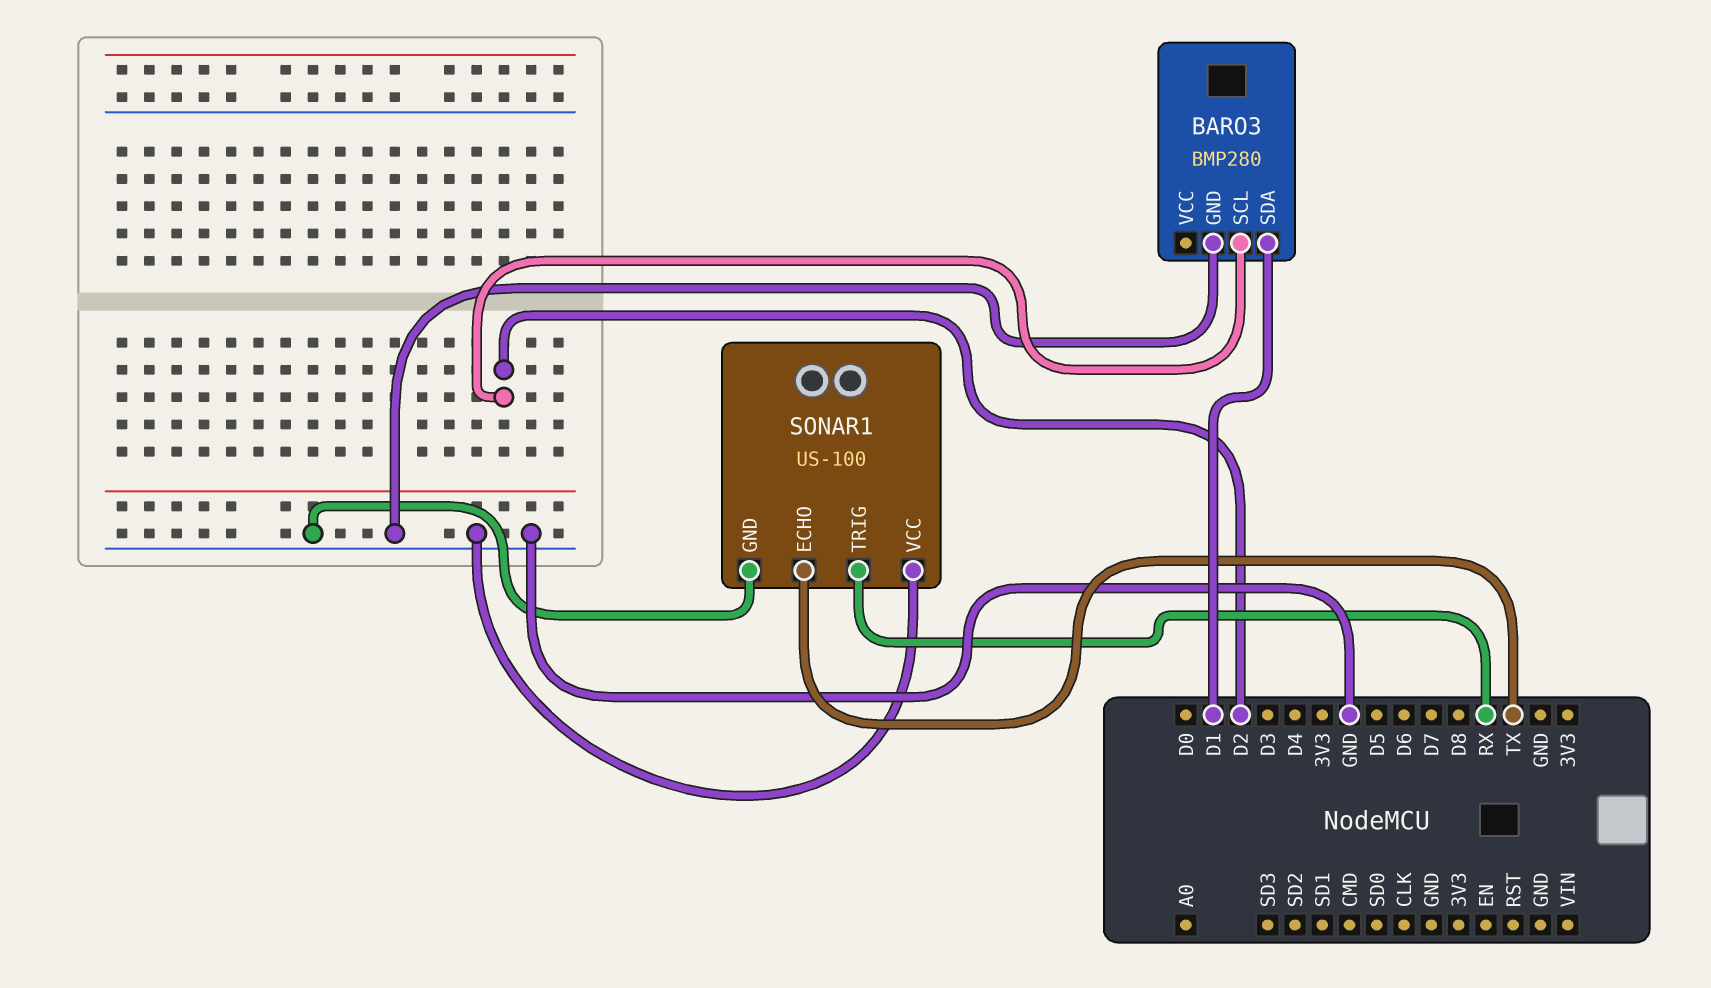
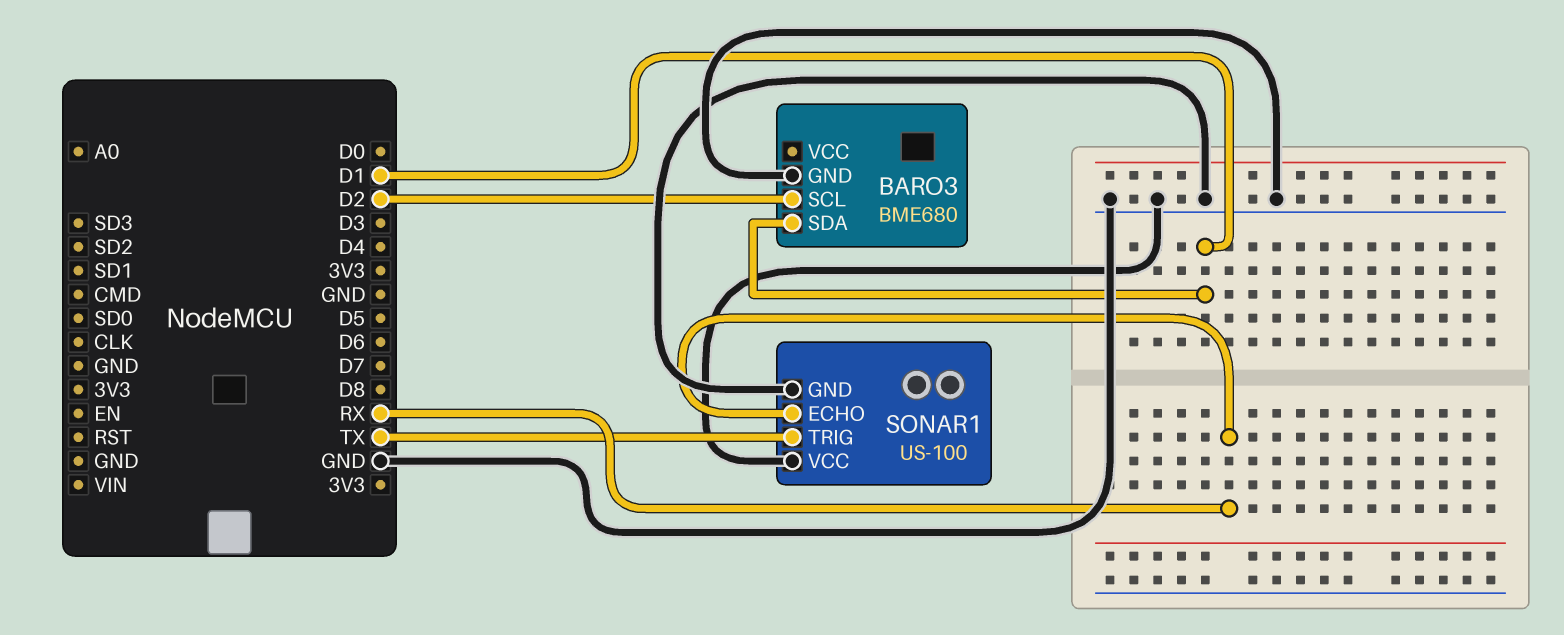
BARO3: BMP280 -> BME680
SONAR1 pin ECHO: TX -> RX
SONAR1 pin TRIG: RX -> TX

